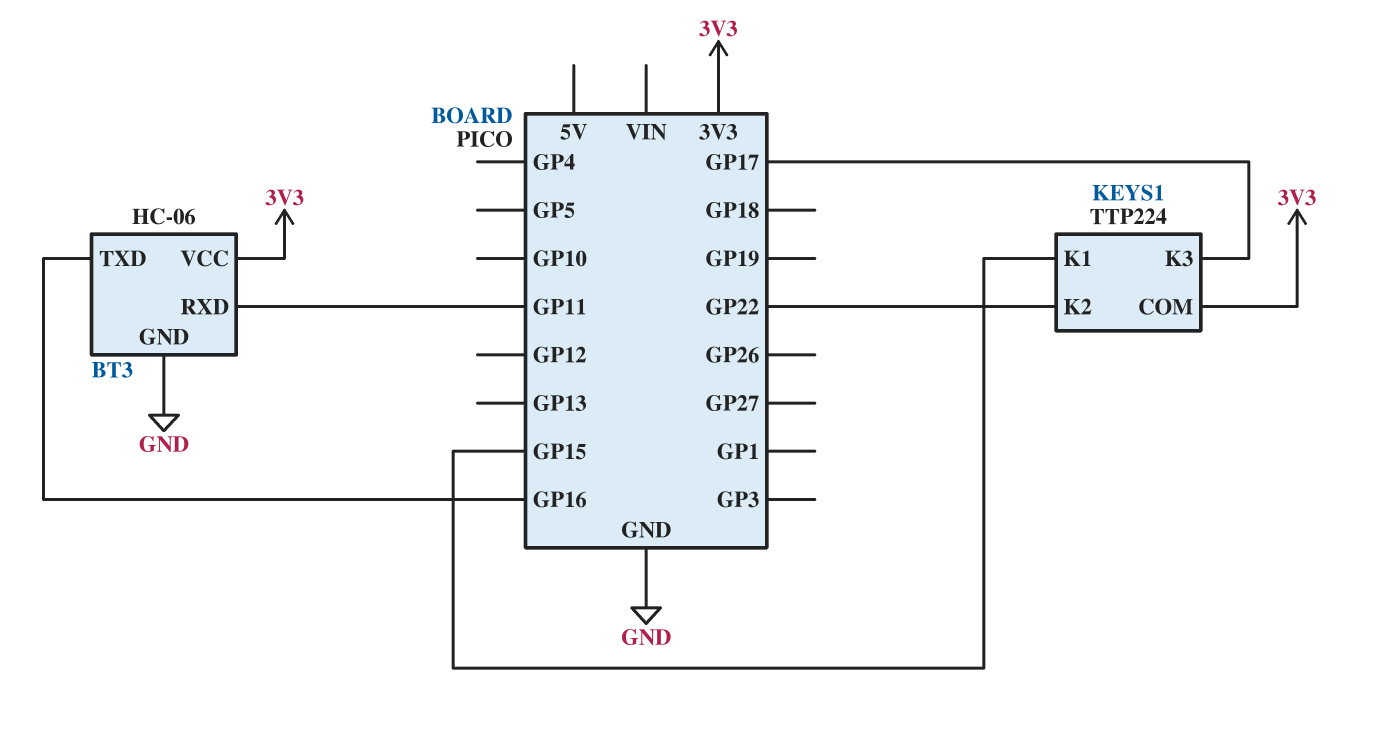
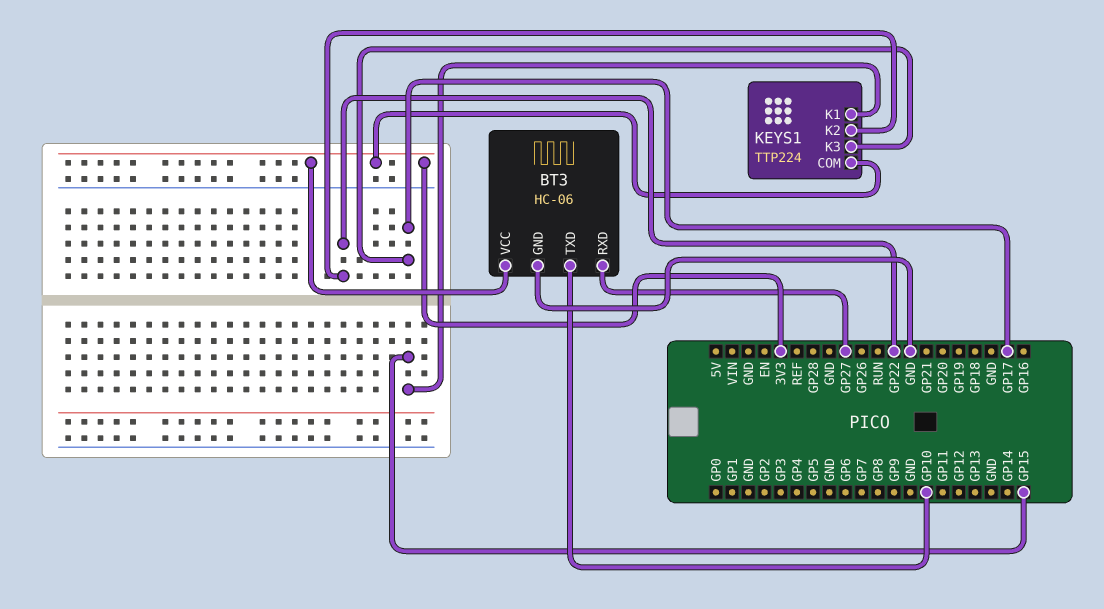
BT3 pin RXD: GP11 -> GP27
BT3 pin TXD: GP16 -> GP10

